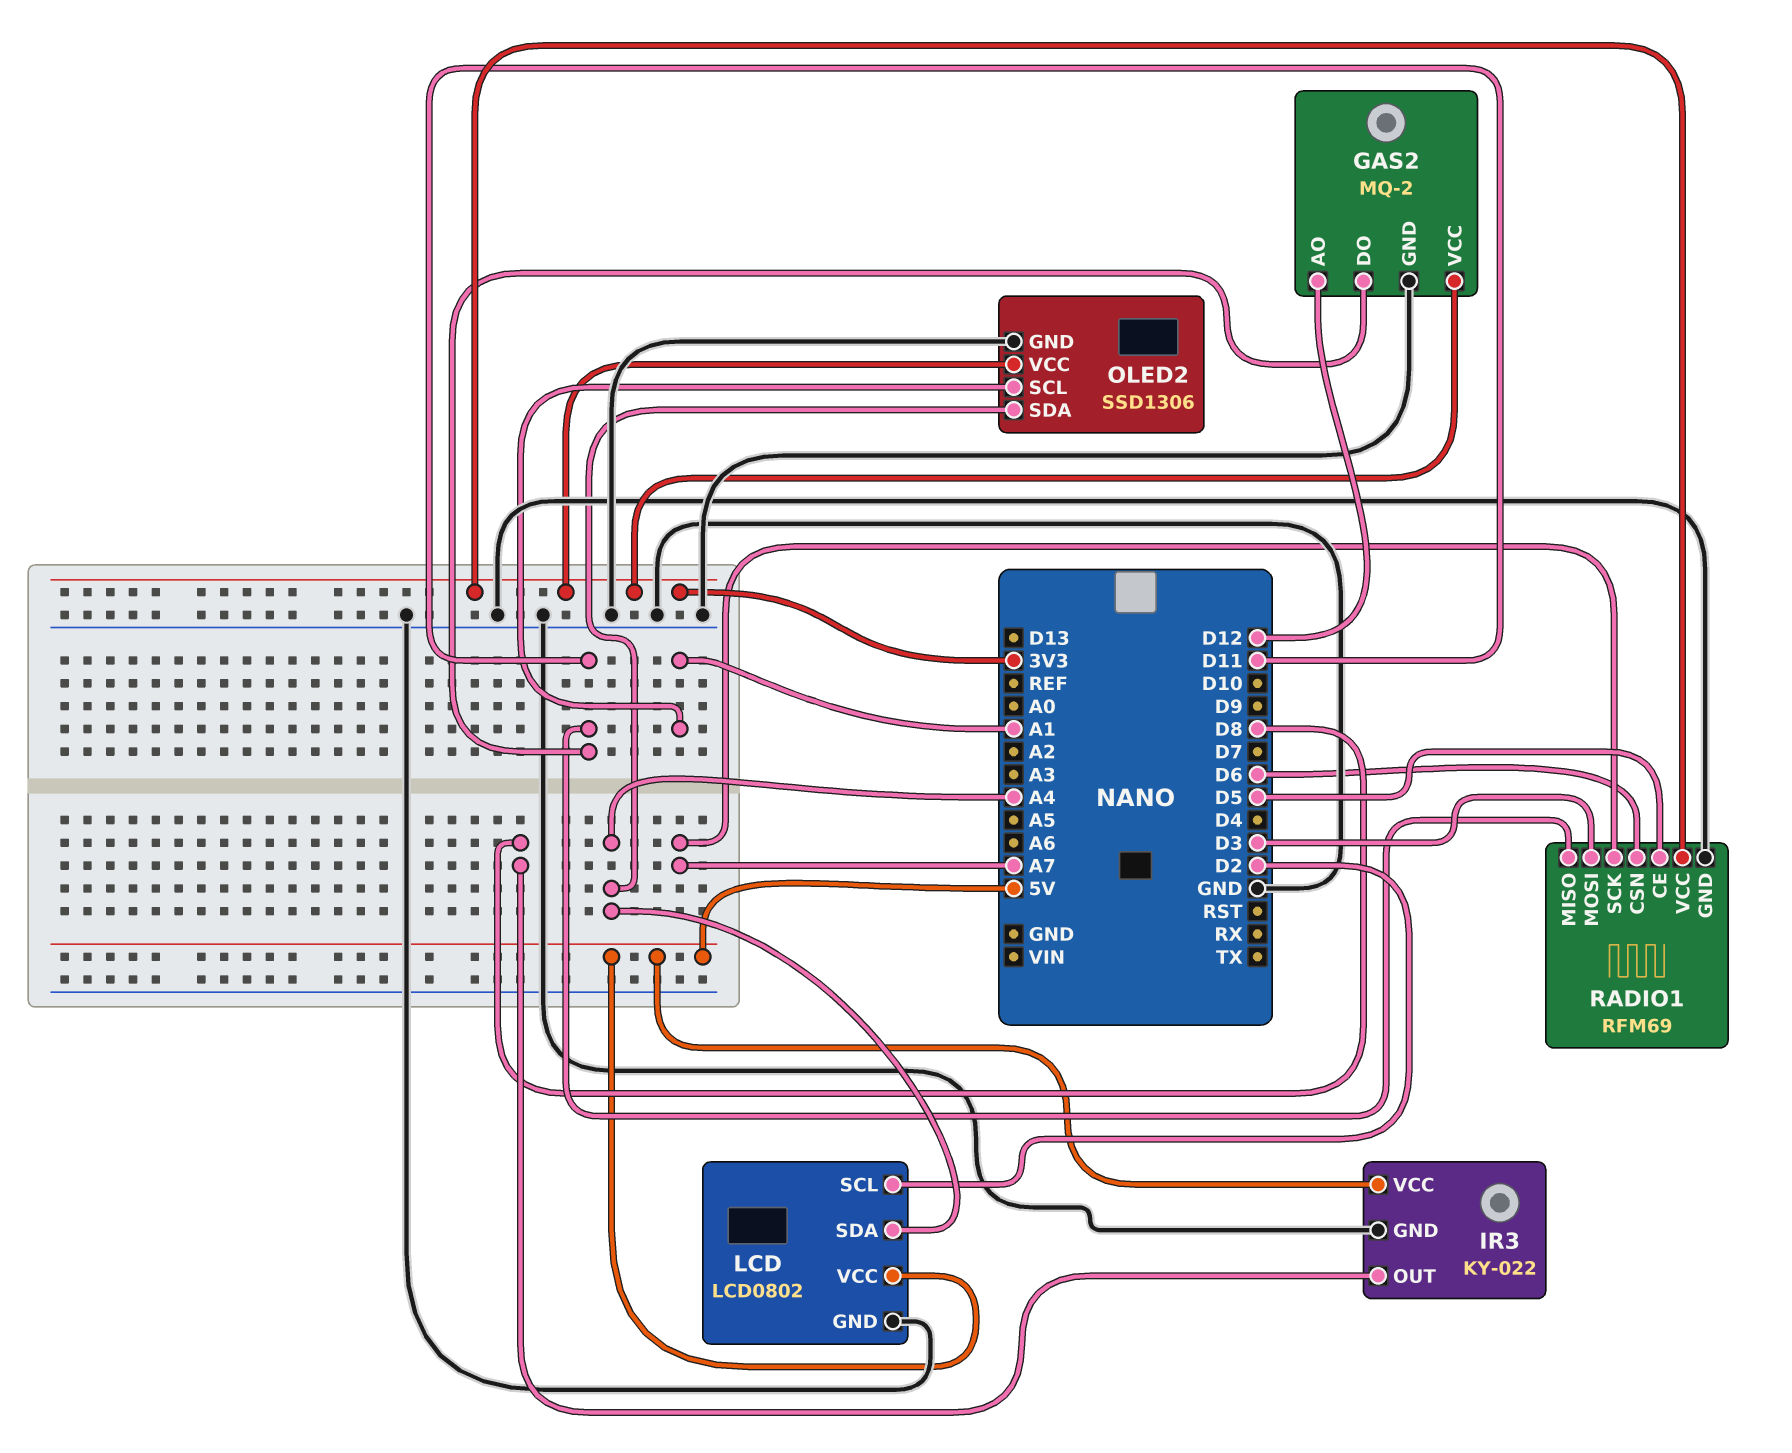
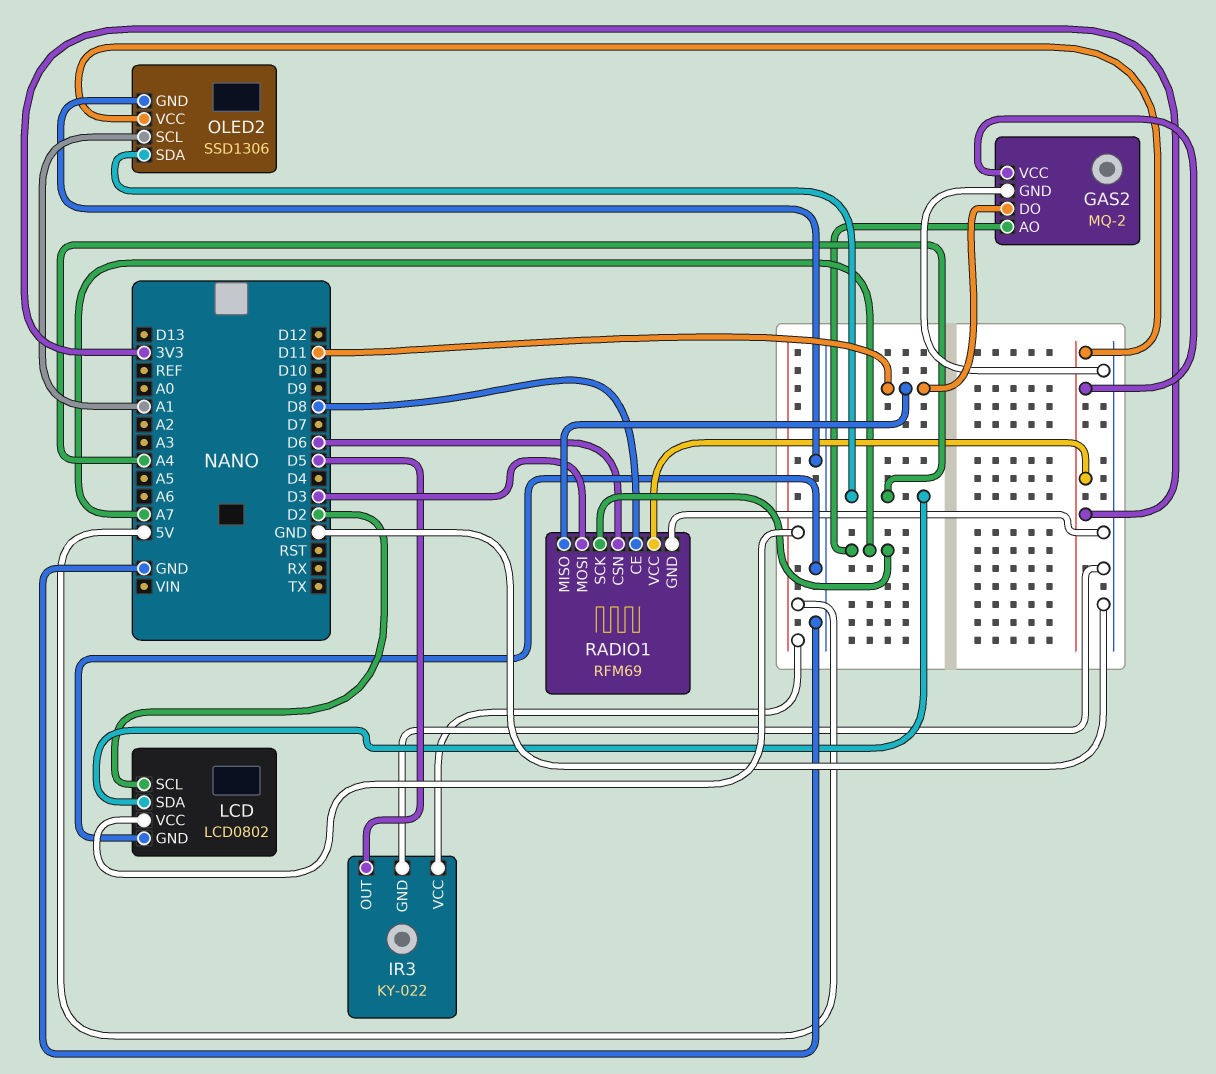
GAS2 pin AO: D12 -> A7
IR3 pin OUT: D8 -> D5
RADIO1 pin CE: D5 -> D8

